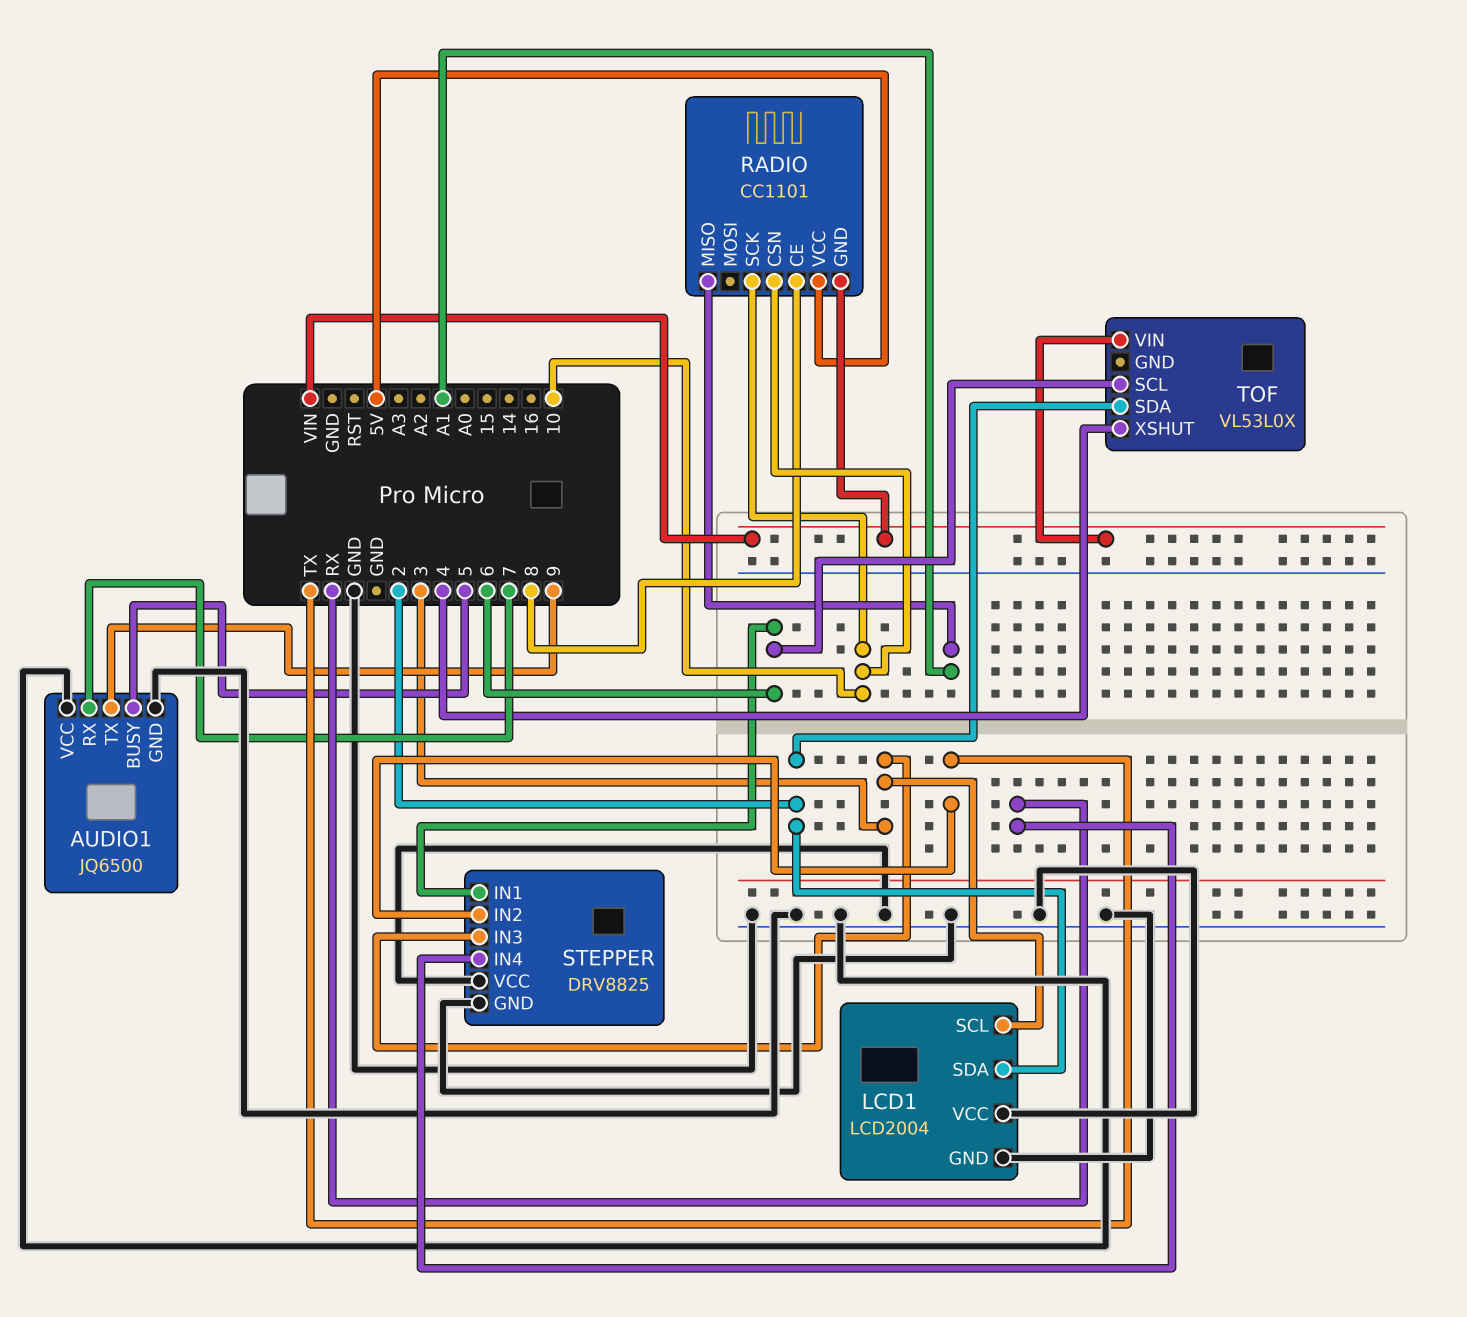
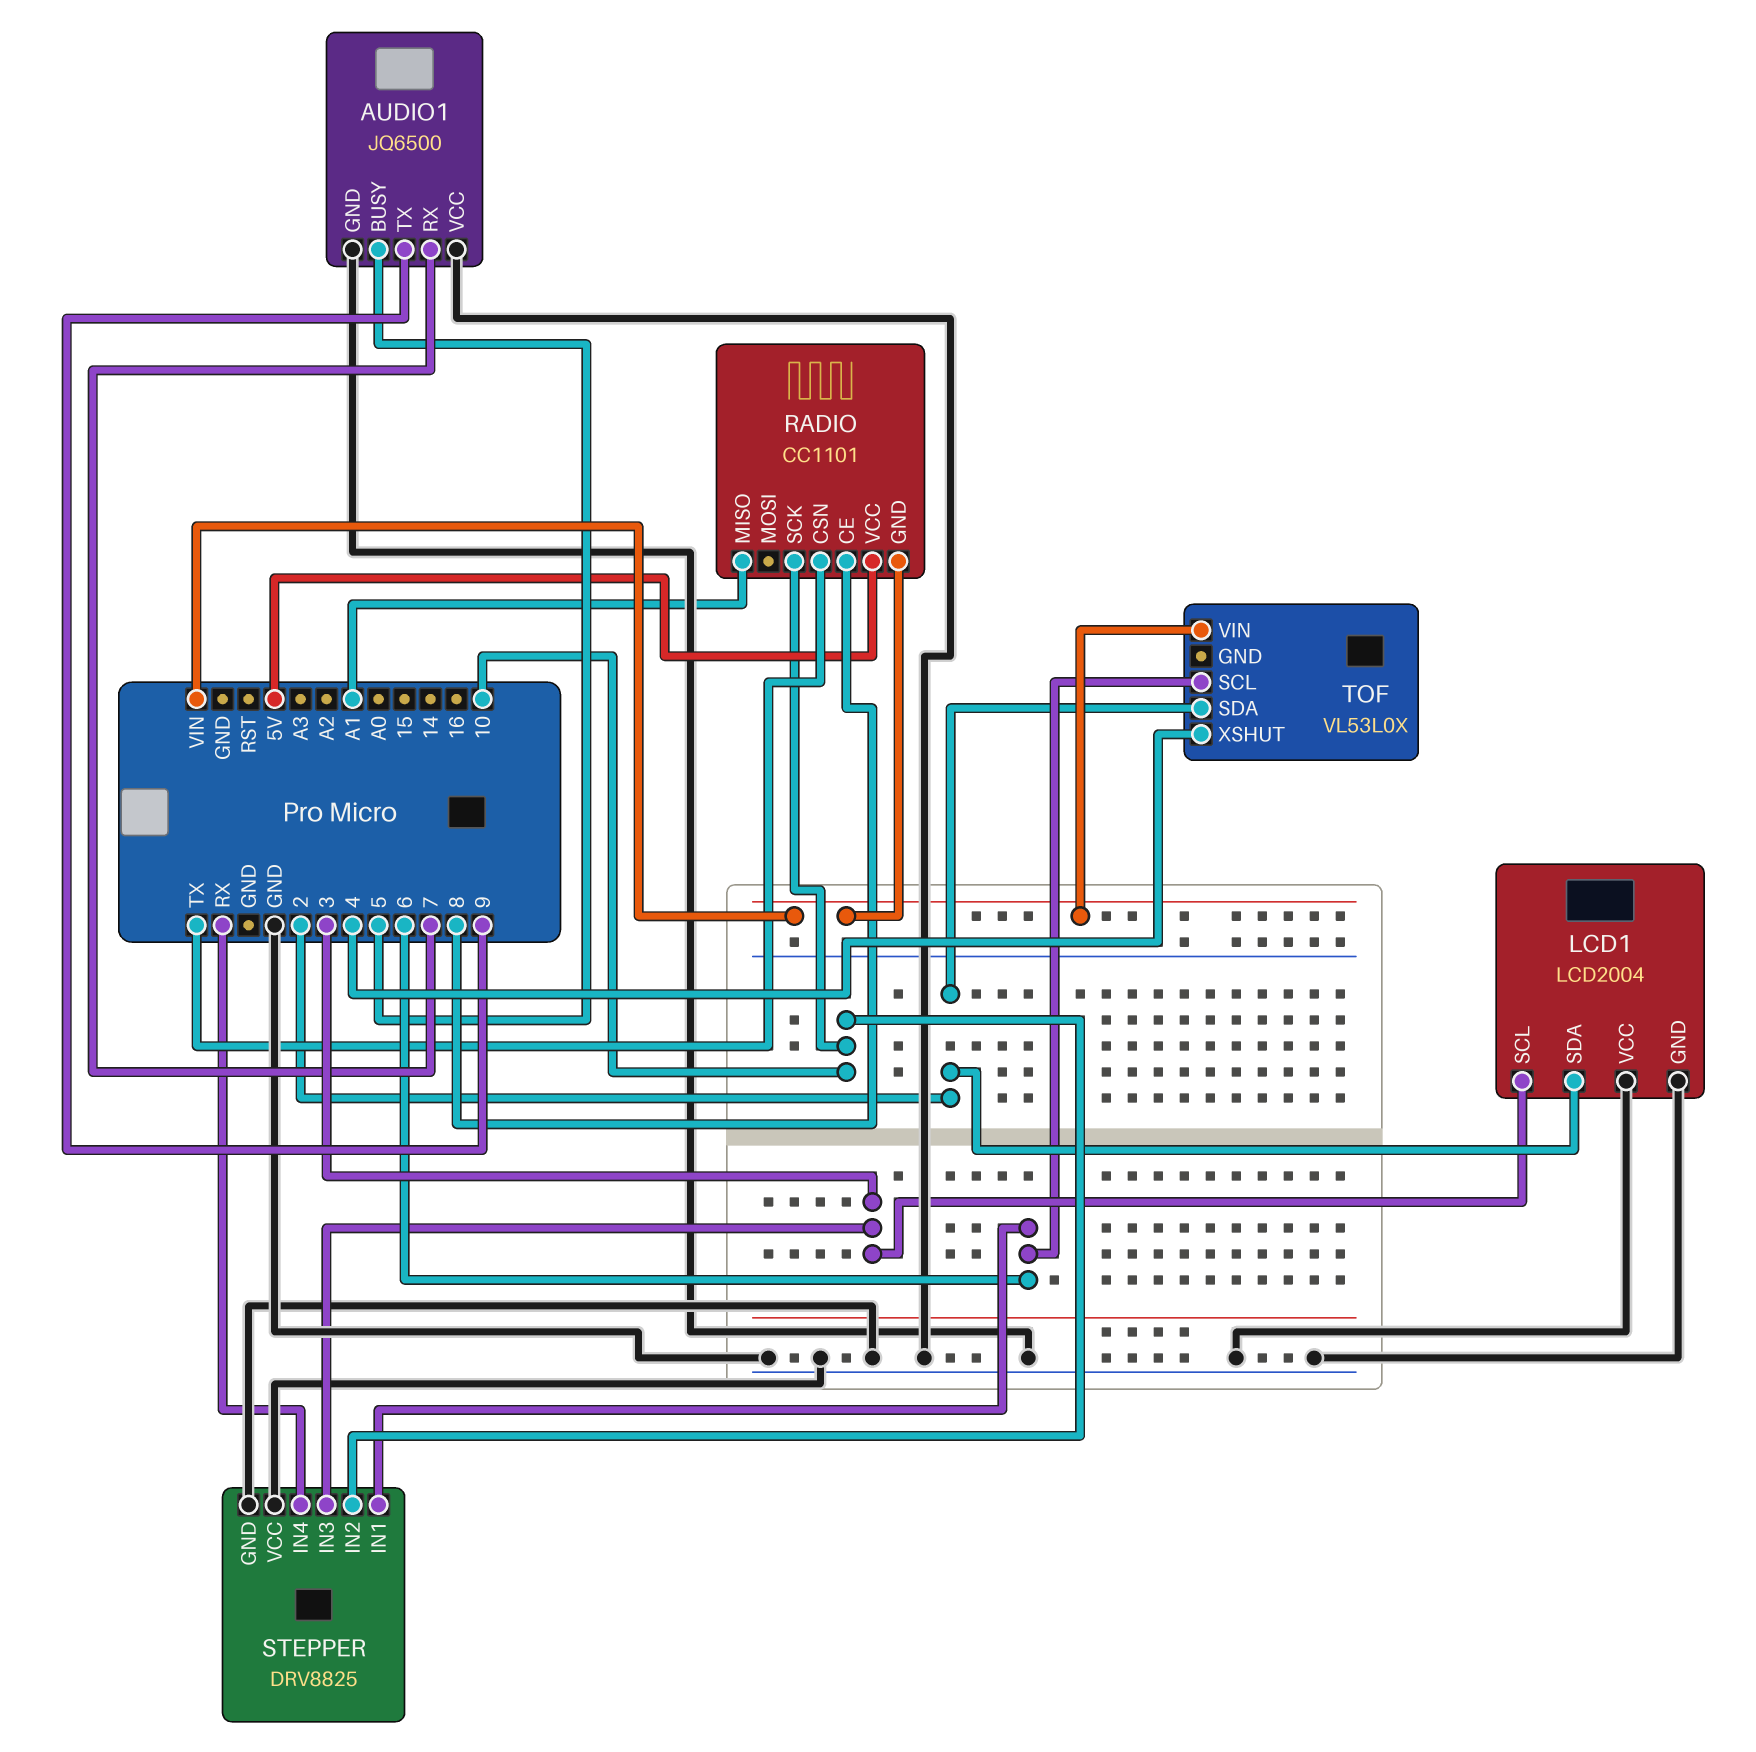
RADIO pin CSN: 10 -> TX
STEPPER pin IN2: TX -> 10

